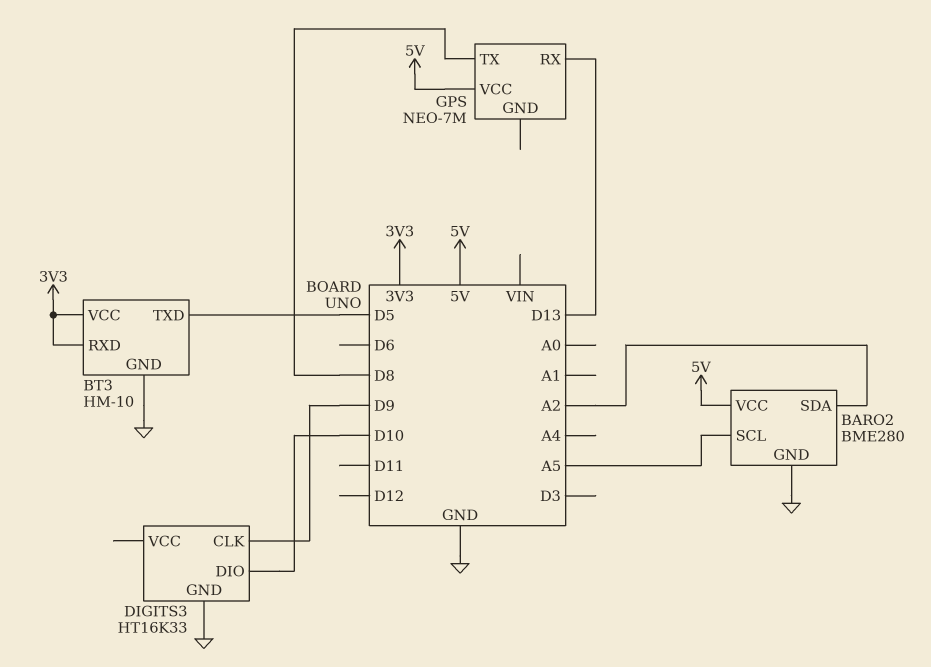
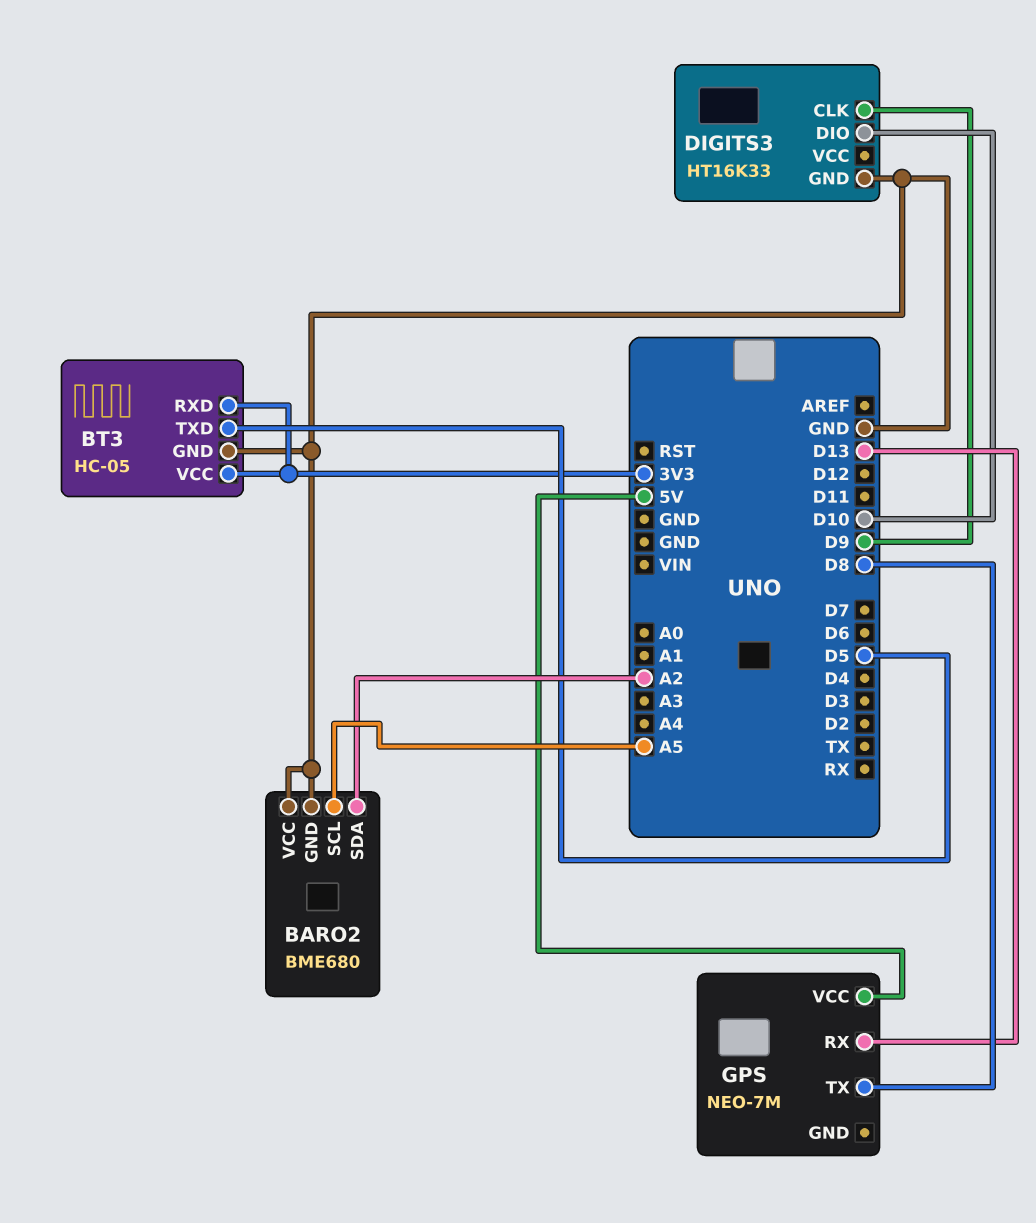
BARO2: BME280 -> BME680
BARO2 pin VCC: 5V -> GND
BT3: HM-10 -> HC-05

